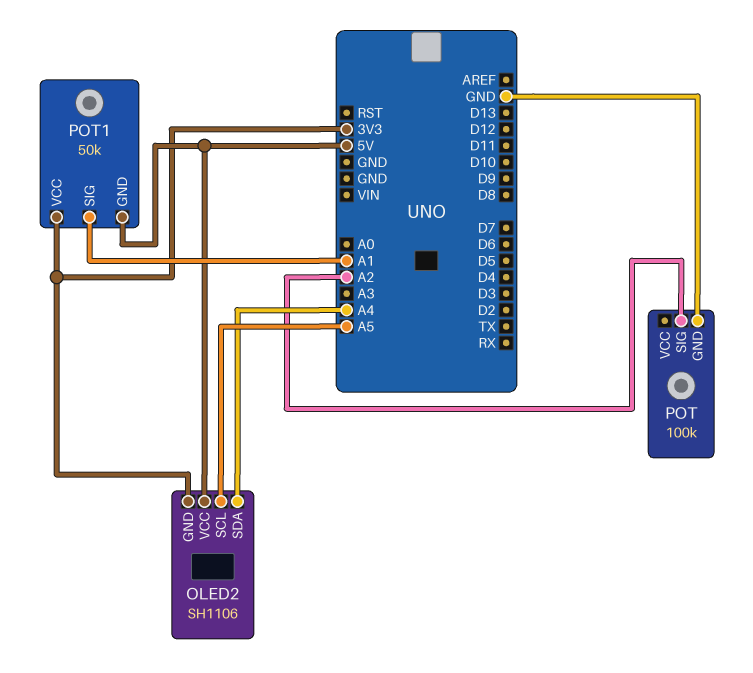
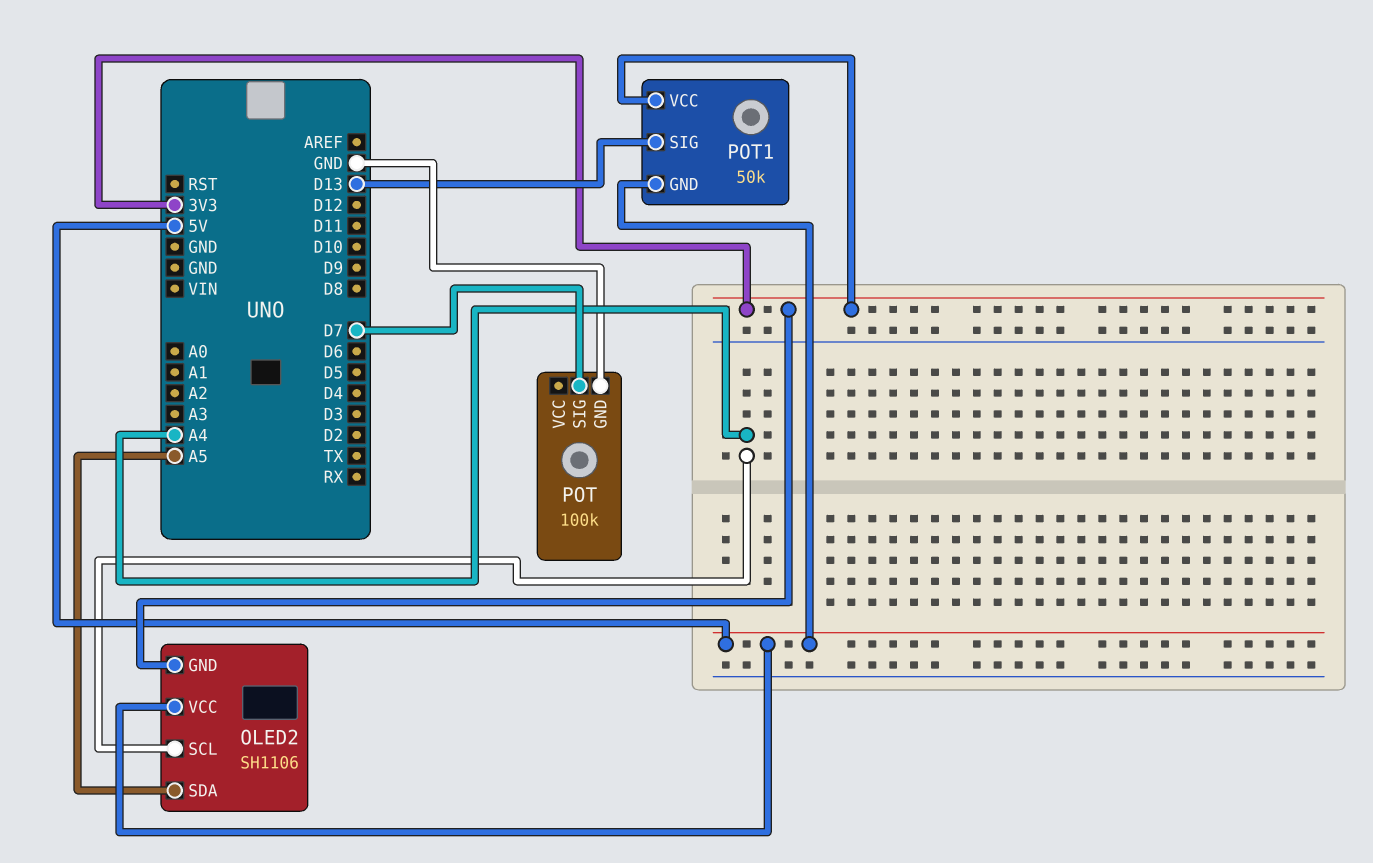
OLED2 pin SCL: A5 -> A4
OLED2 pin SDA: A4 -> A5
POT pin SIG: A2 -> D7
POT1 pin SIG: A1 -> D13

